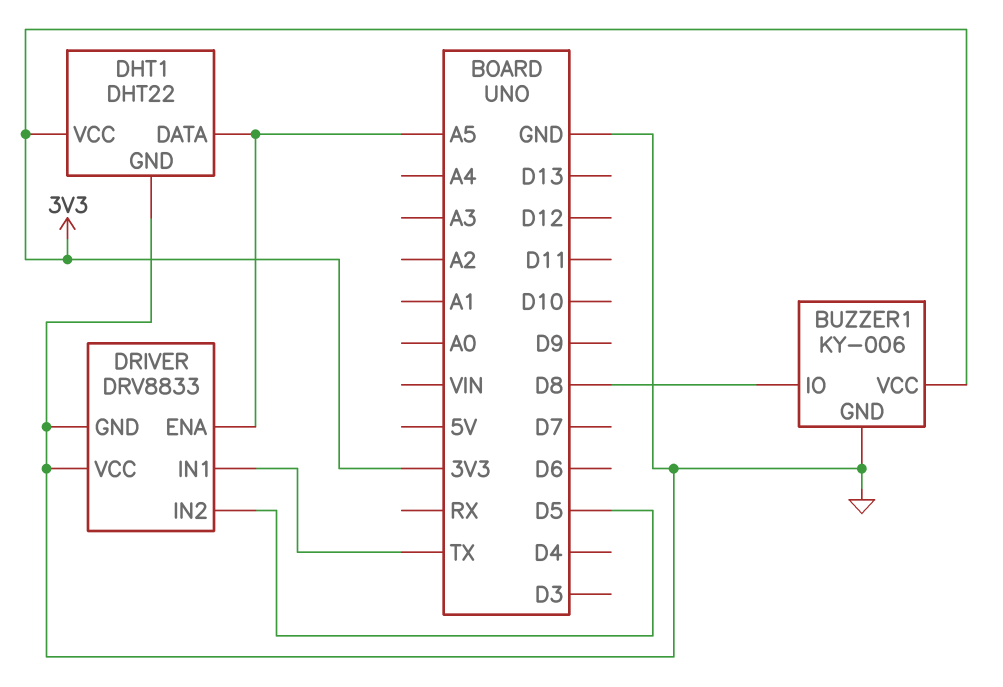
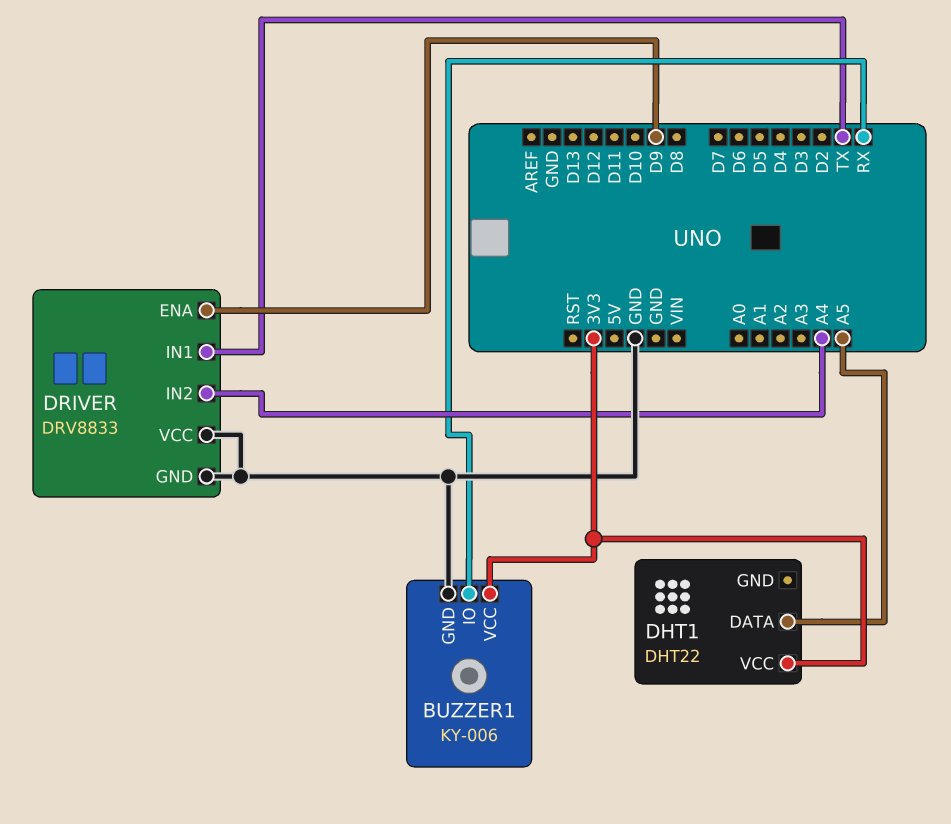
BUZZER1 pin IO: D8 -> RX
DHT1 pin GND: GND -> none
DRIVER pin ENA: A5 -> D9
DRIVER pin IN2: D5 -> A4

